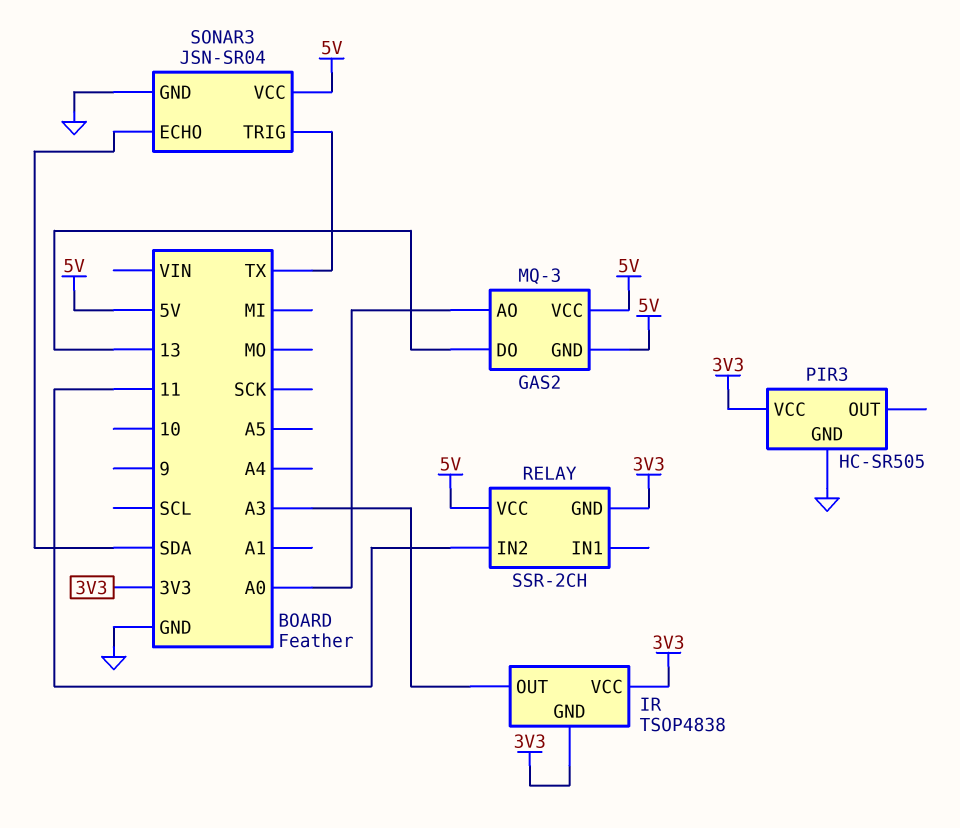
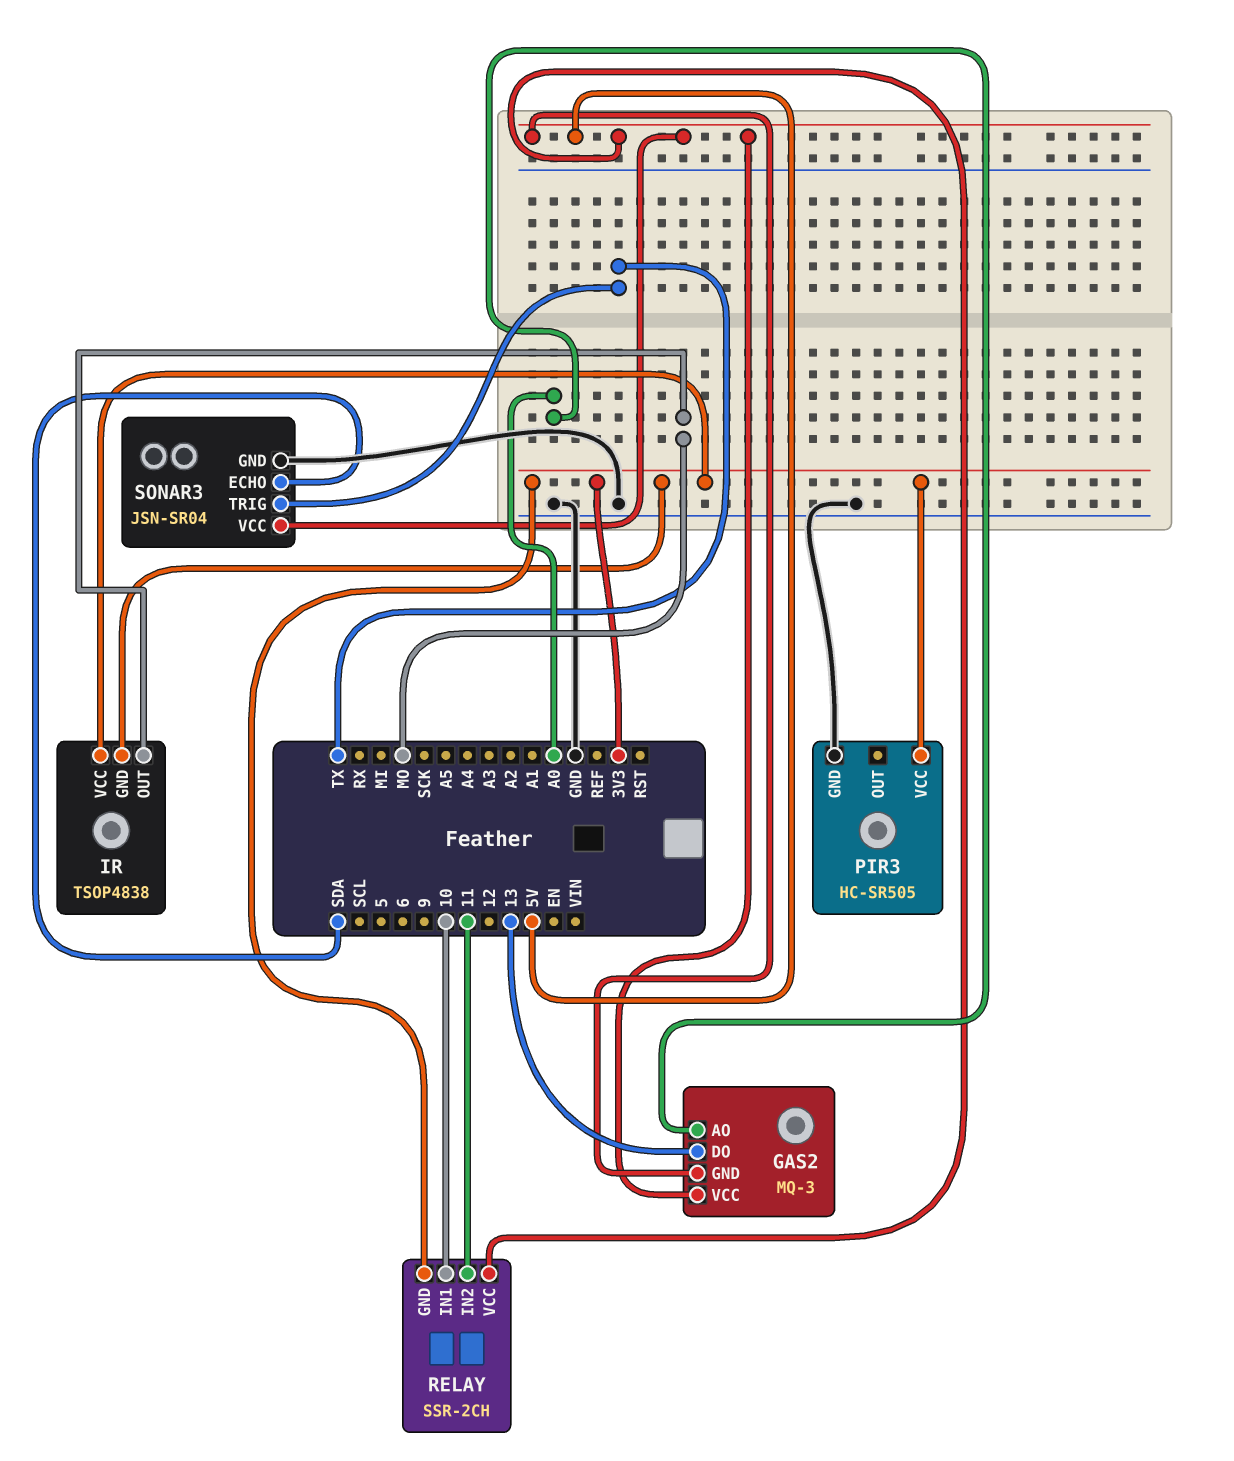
IR pin OUT: A3 -> MO
RELAY pin IN1: none -> 10

